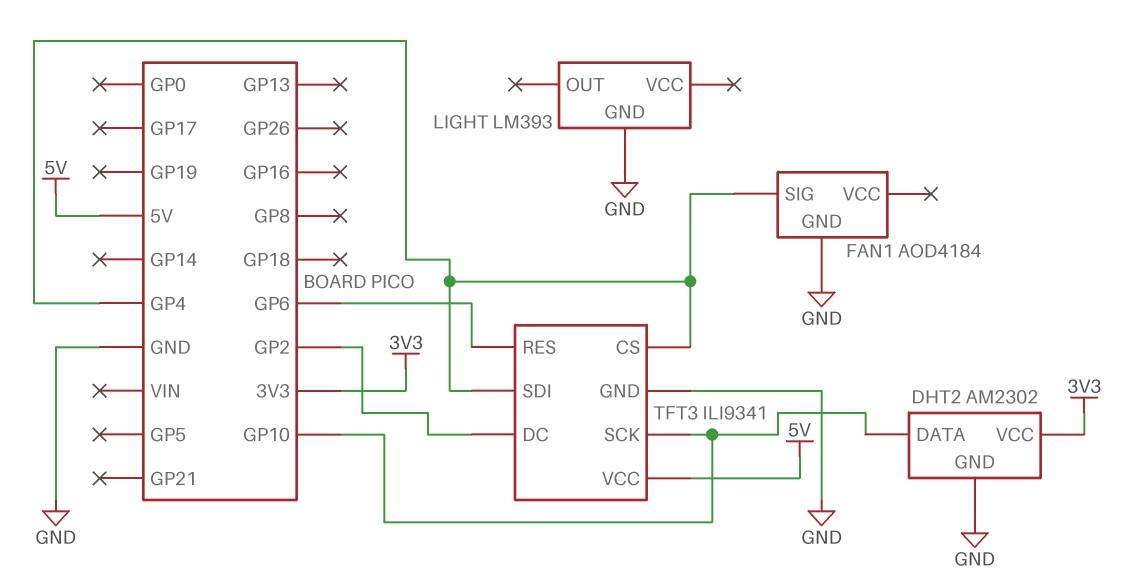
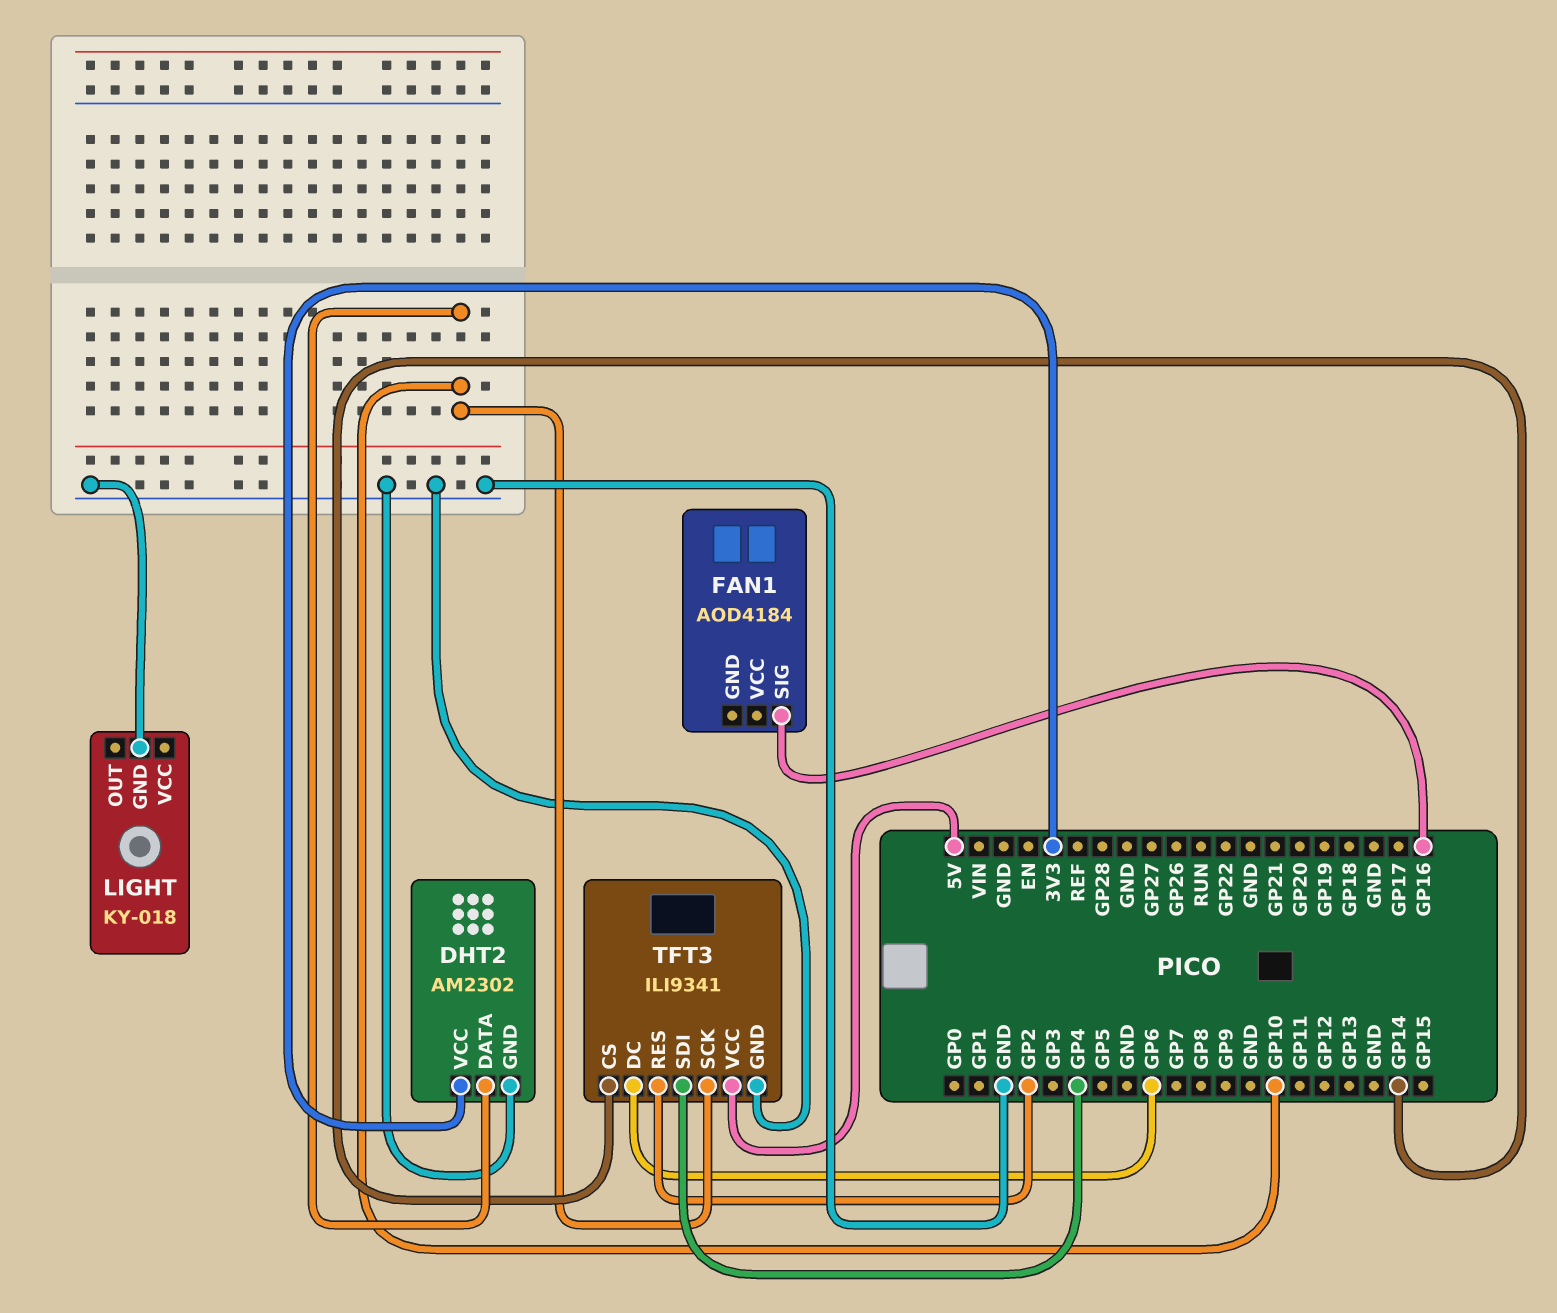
FAN1 pin GND: GND -> none
FAN1 pin SIG: GP4 -> GP16
LIGHT: LM393 -> KY-018
TFT3 pin CS: GP4 -> GP14
TFT3 pin DC: GP2 -> GP6
TFT3 pin RES: GP6 -> GP2

